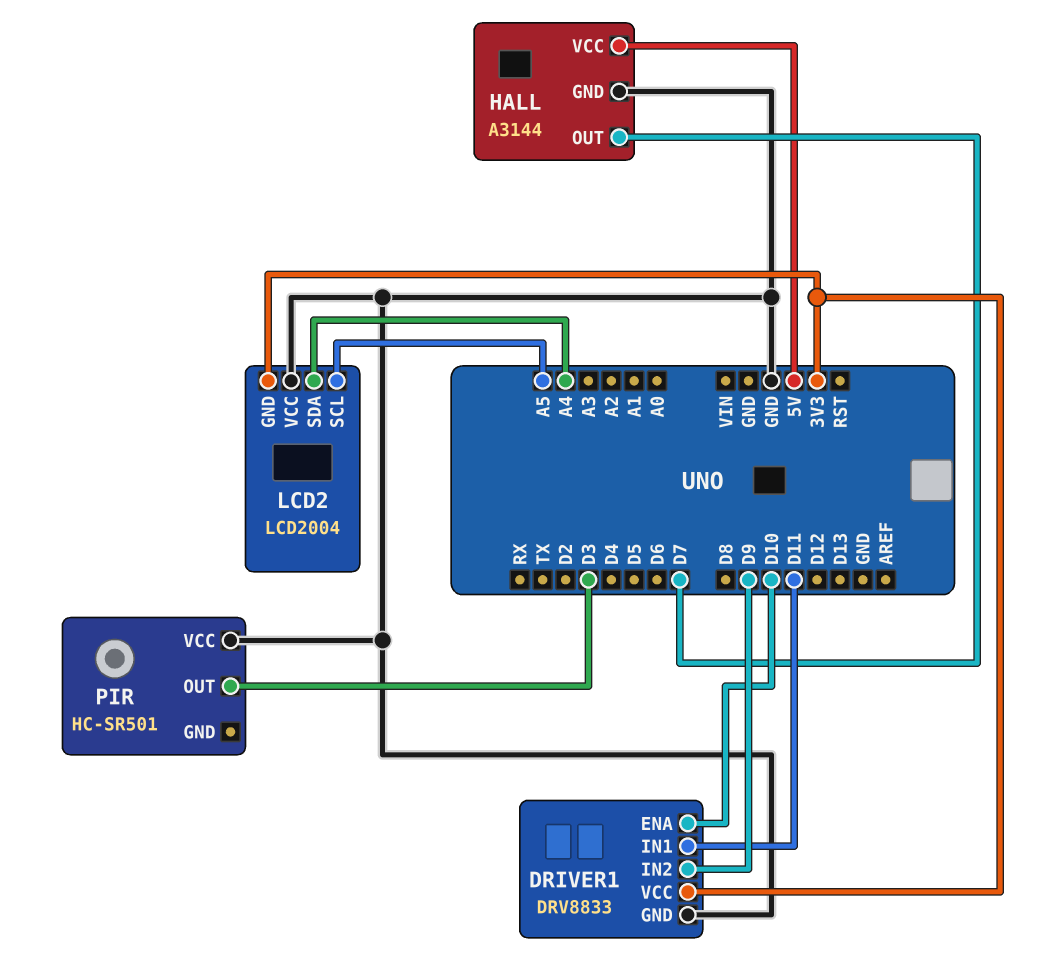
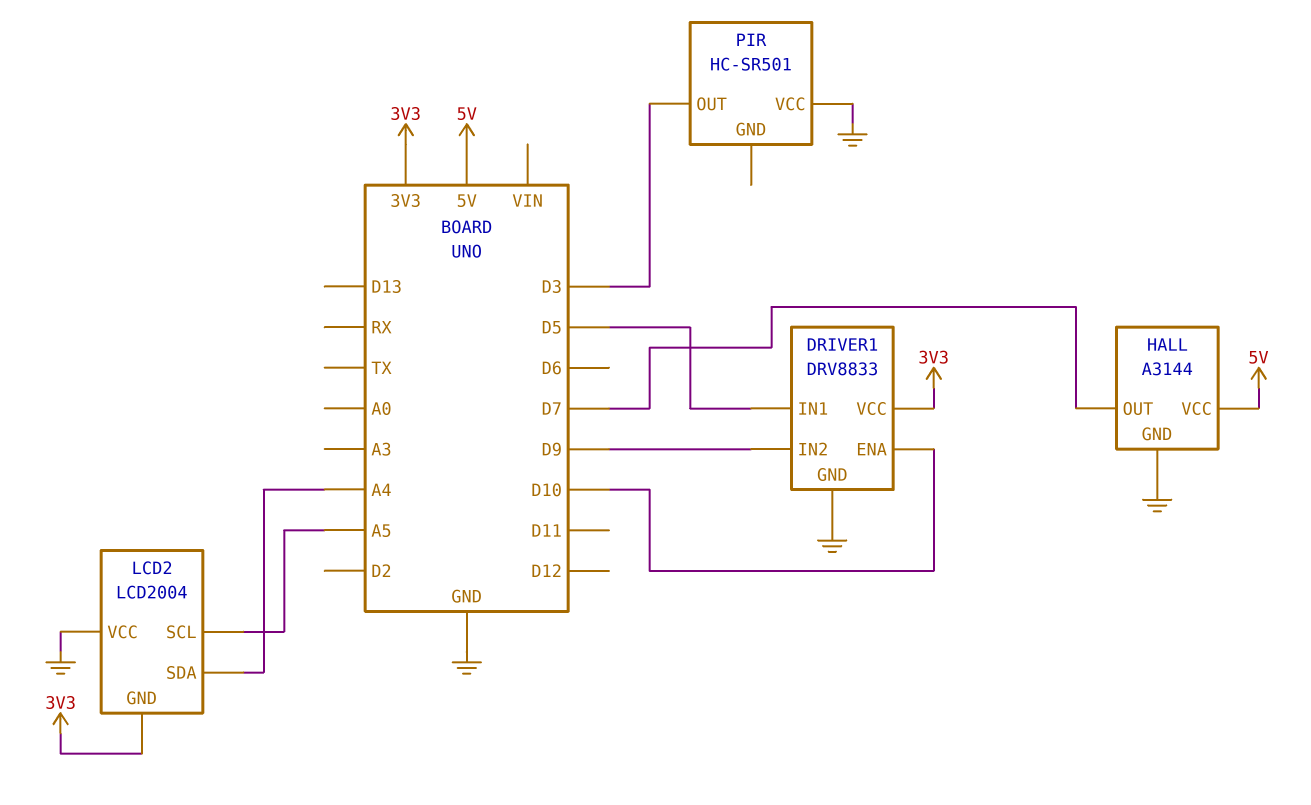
DRIVER1 pin IN1: D11 -> D5

